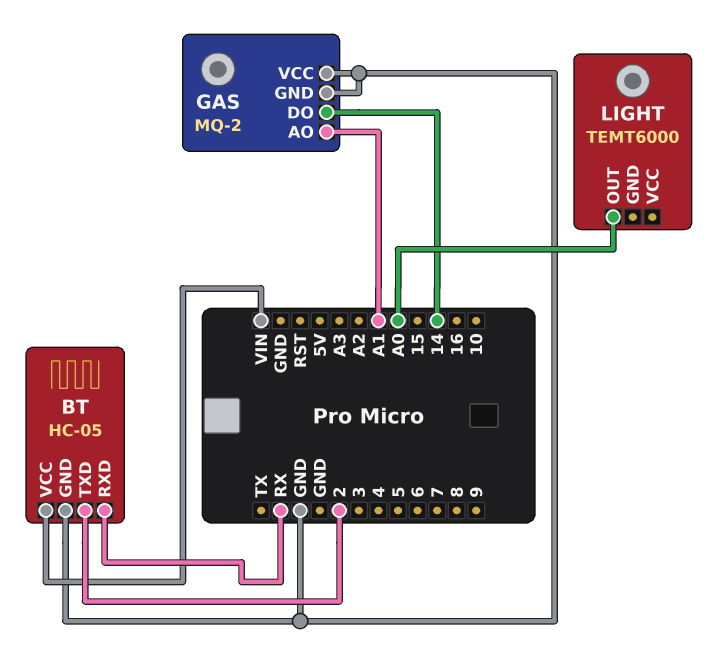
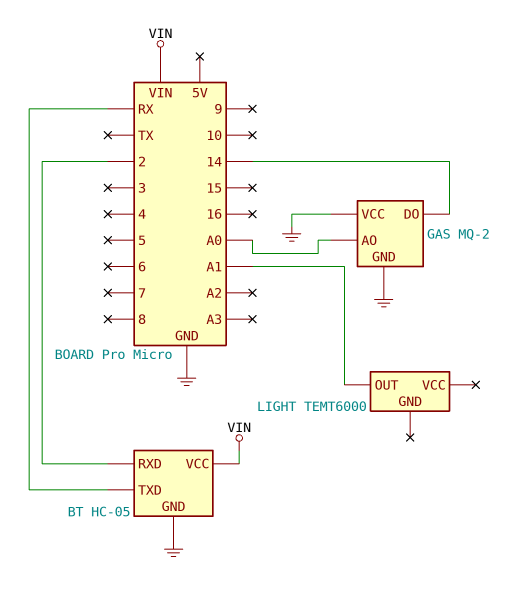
BT pin RXD: RX -> 2
BT pin TXD: 2 -> RX
GAS pin AO: A1 -> A0
LIGHT pin OUT: A0 -> A1

